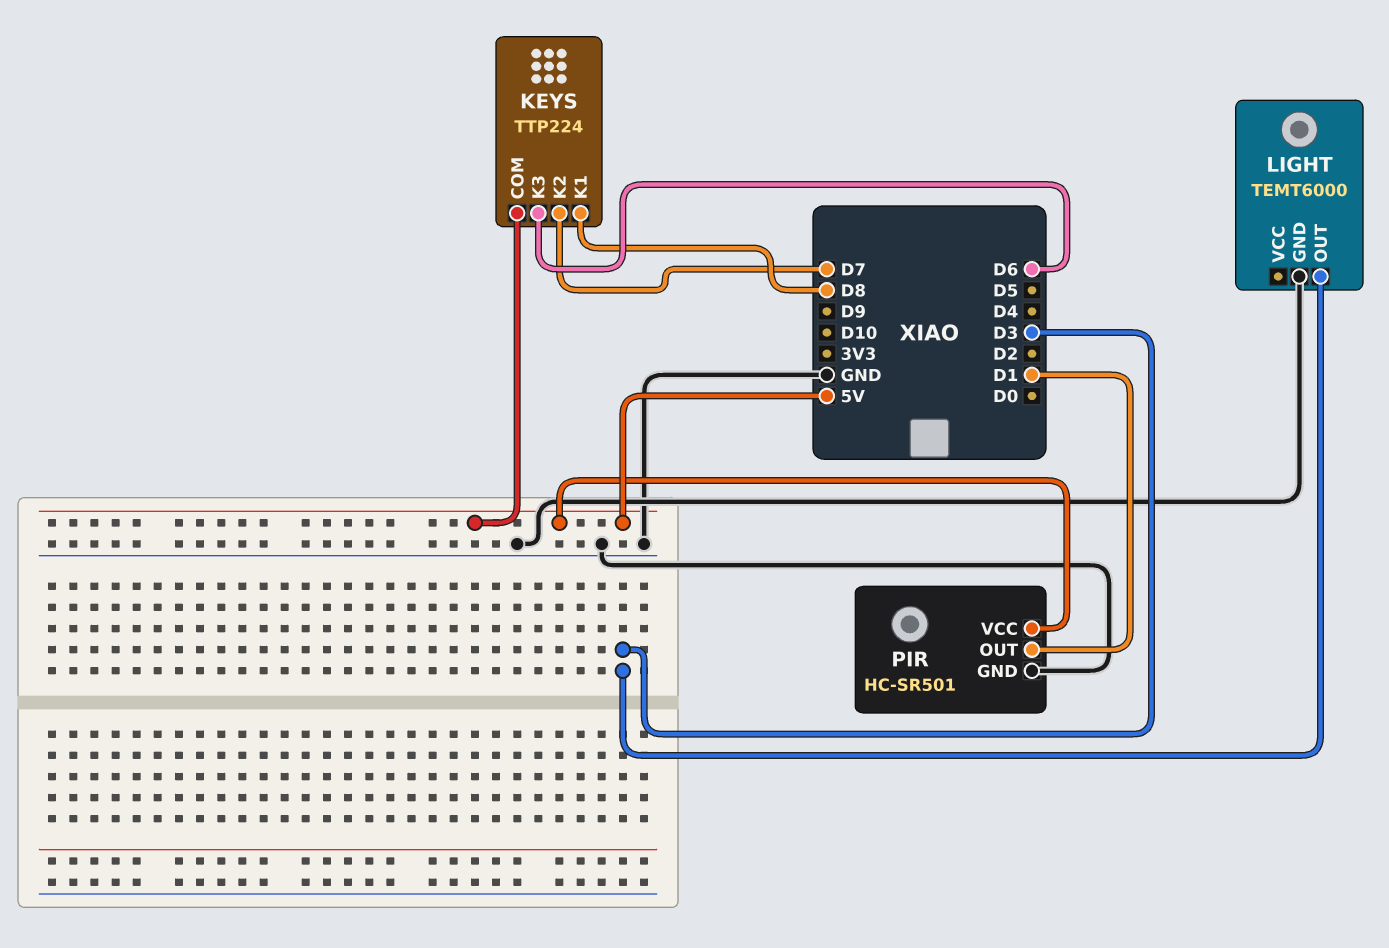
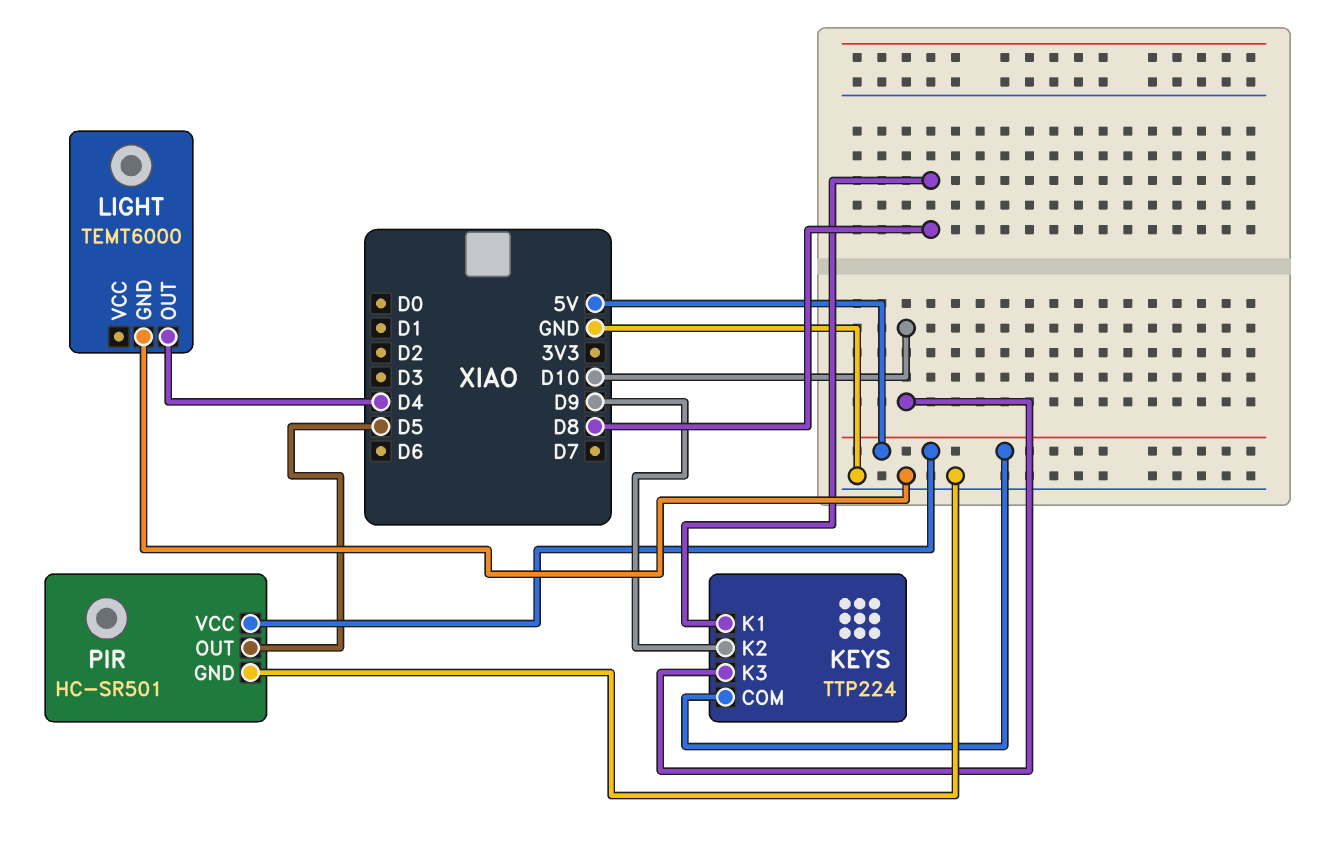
KEYS pin K2: D7 -> D9
KEYS pin K3: D6 -> D10
LIGHT pin OUT: D3 -> D4
PIR pin OUT: D1 -> D5

